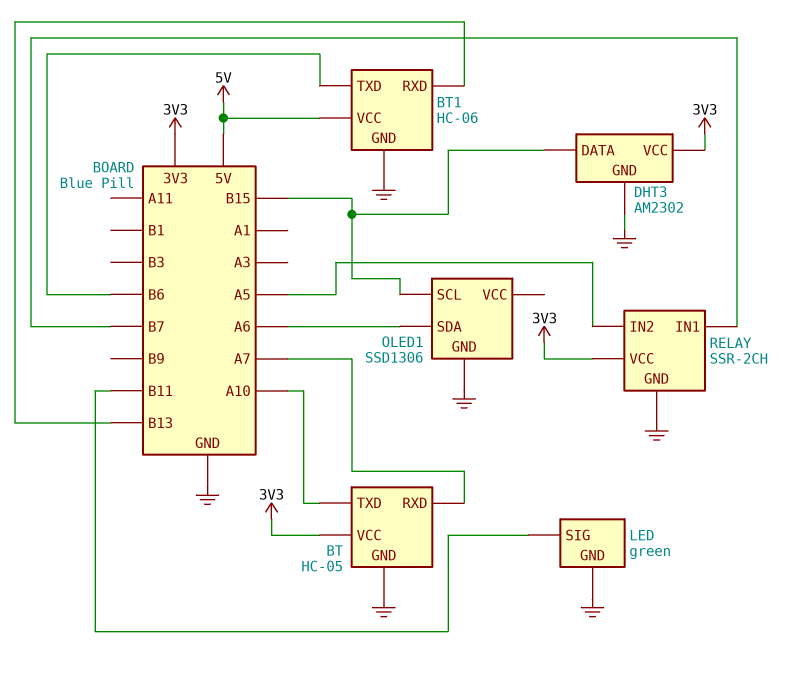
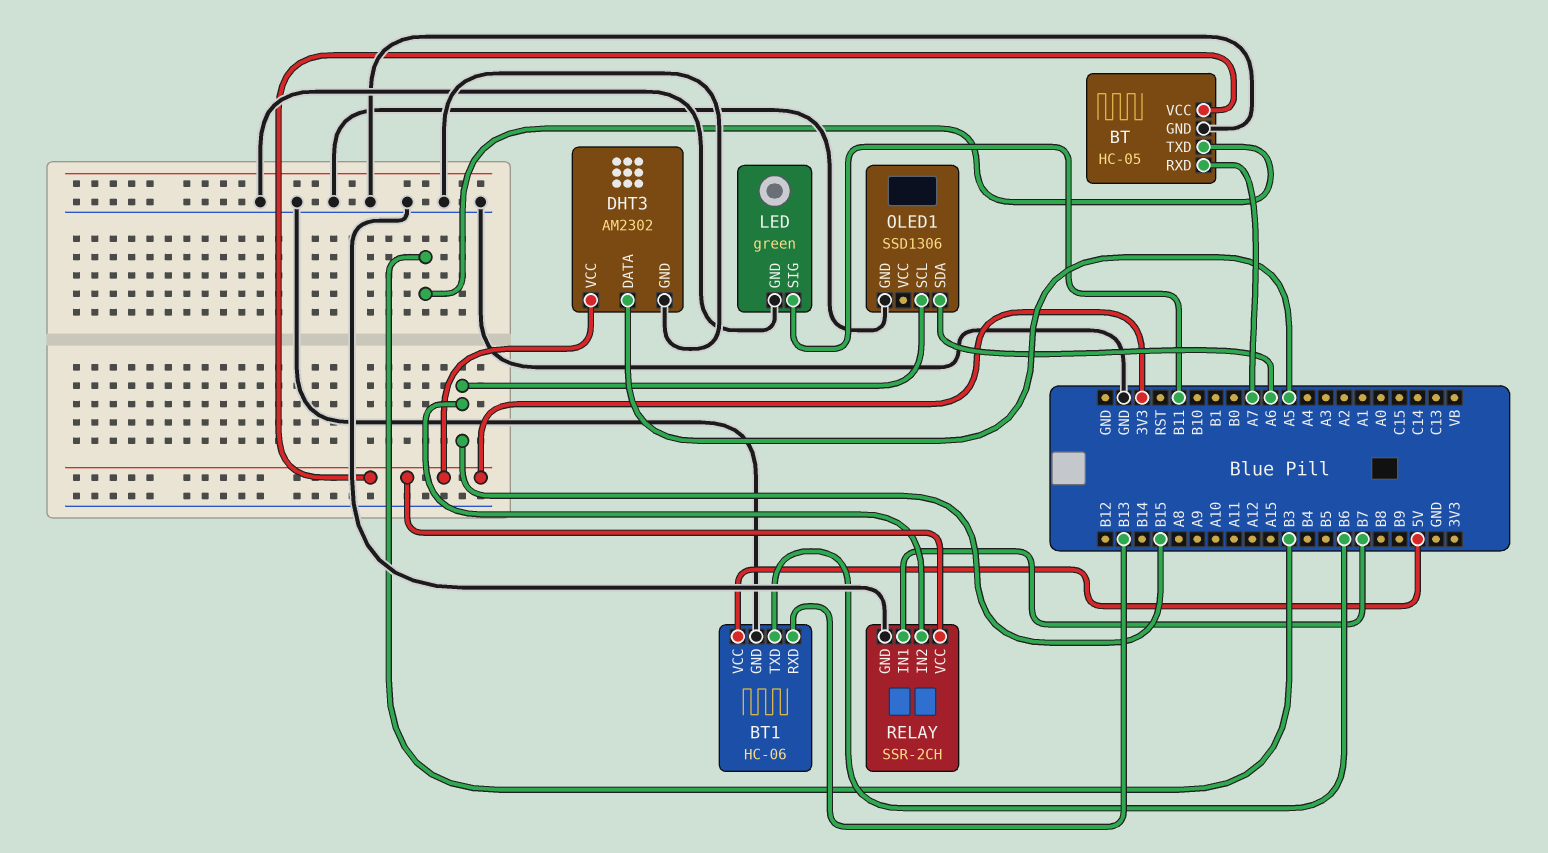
BT pin TXD: A10 -> B3
DHT3 pin DATA: B15 -> A5
RELAY pin IN2: A5 -> B15

